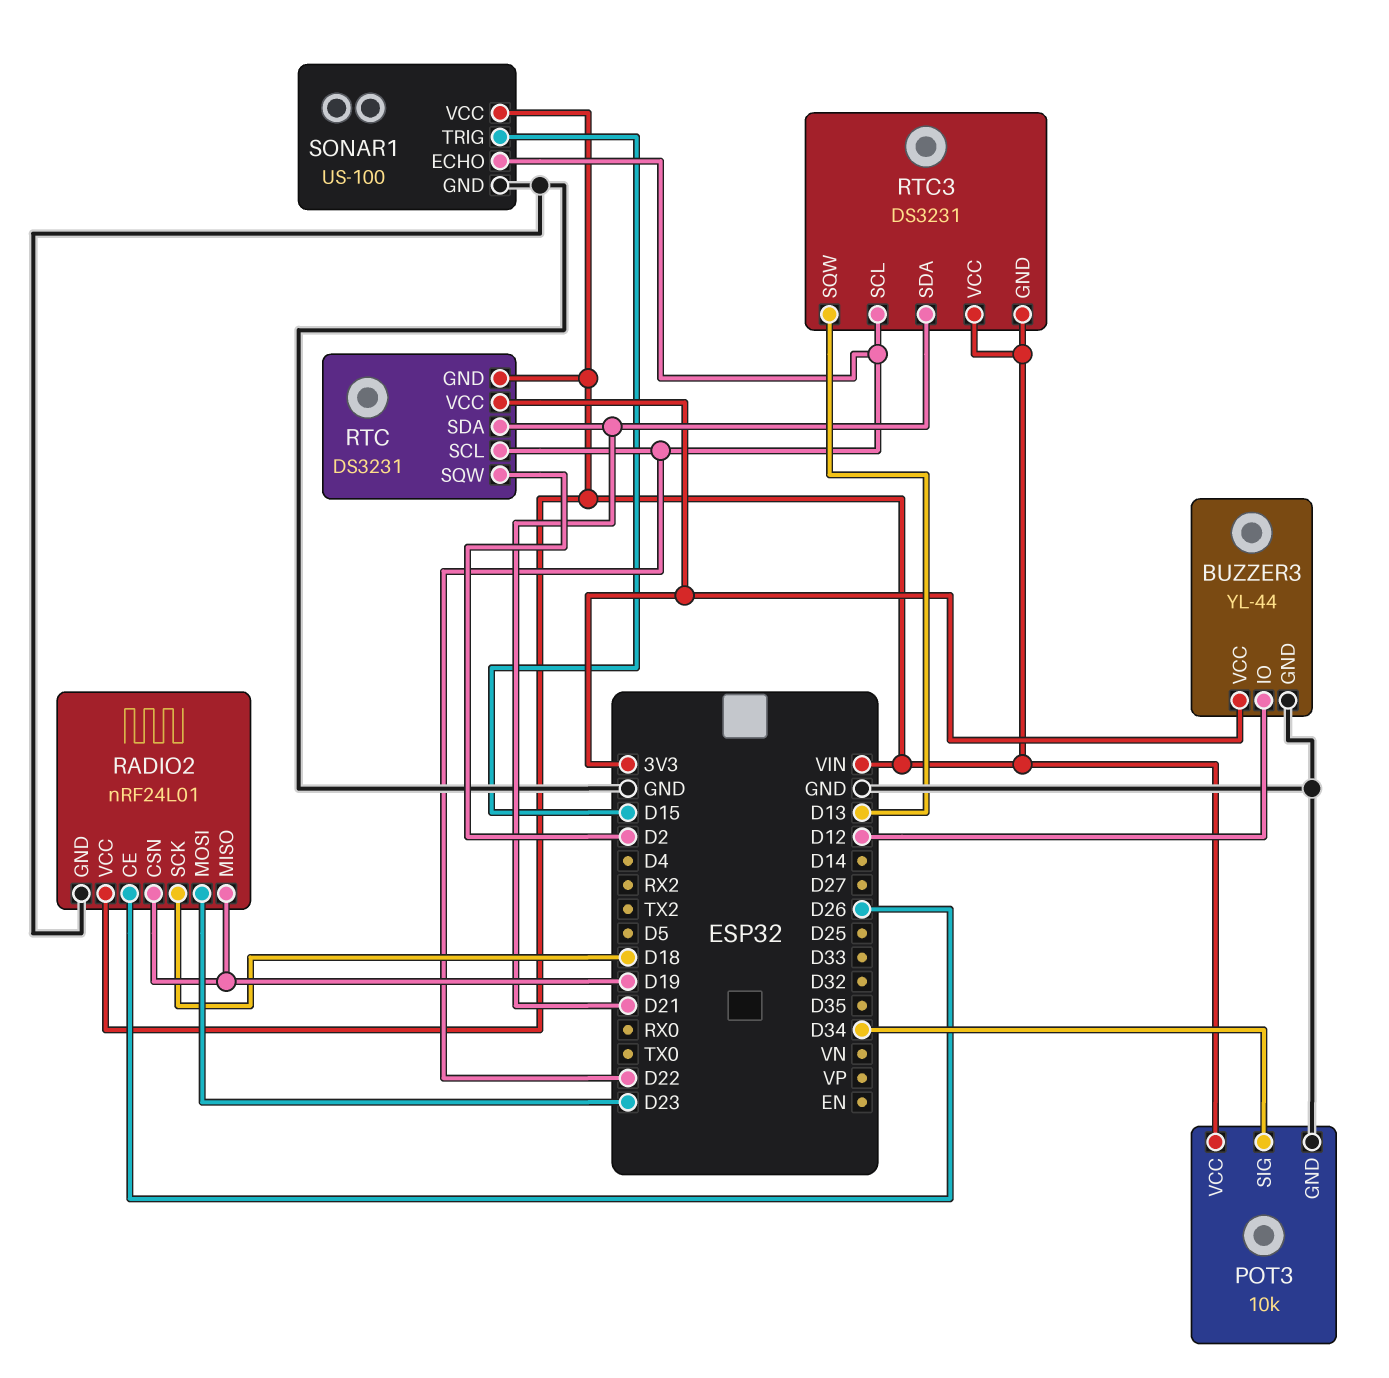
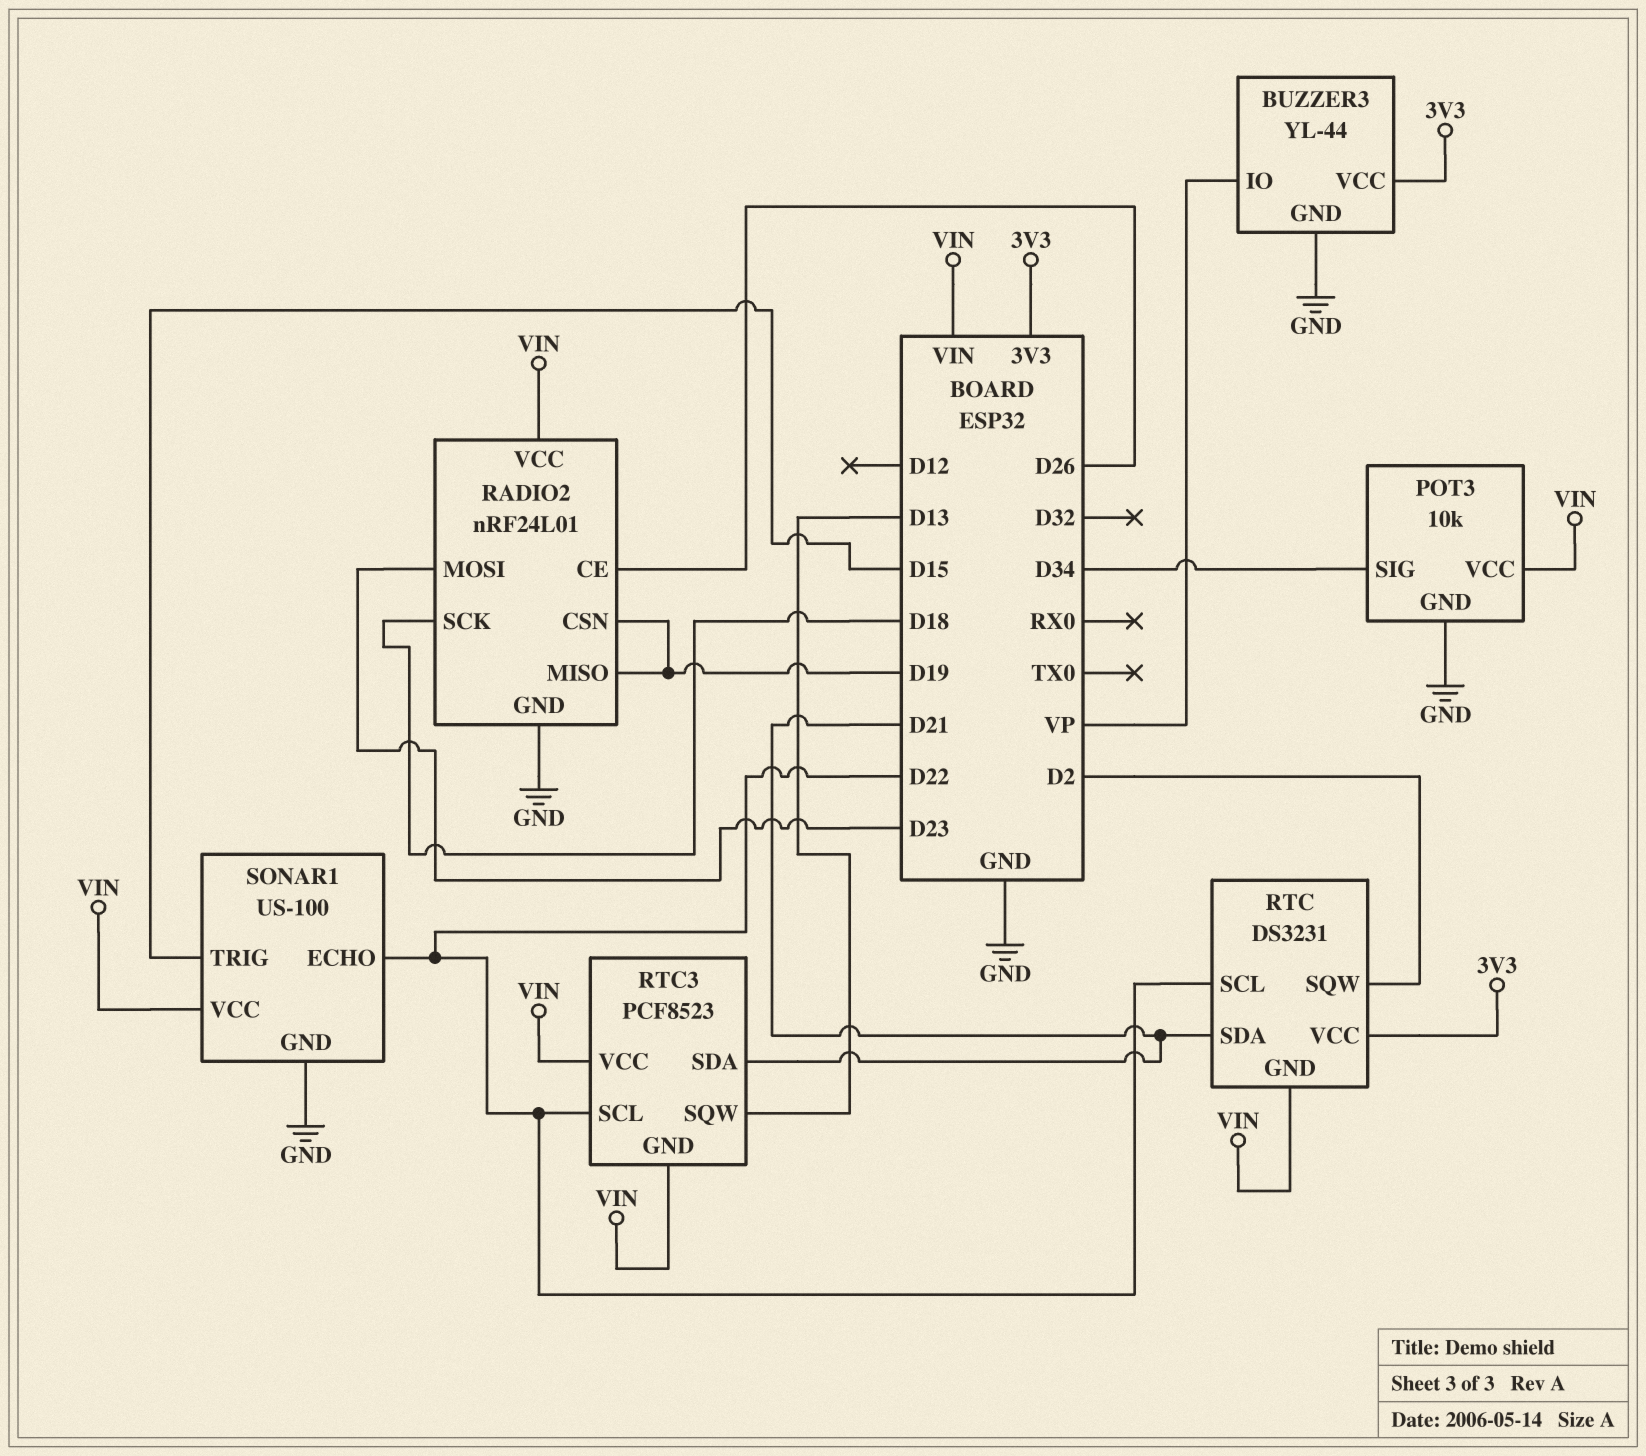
BUZZER3 pin IO: D12 -> VP
RTC3: DS3231 -> PCF8523

